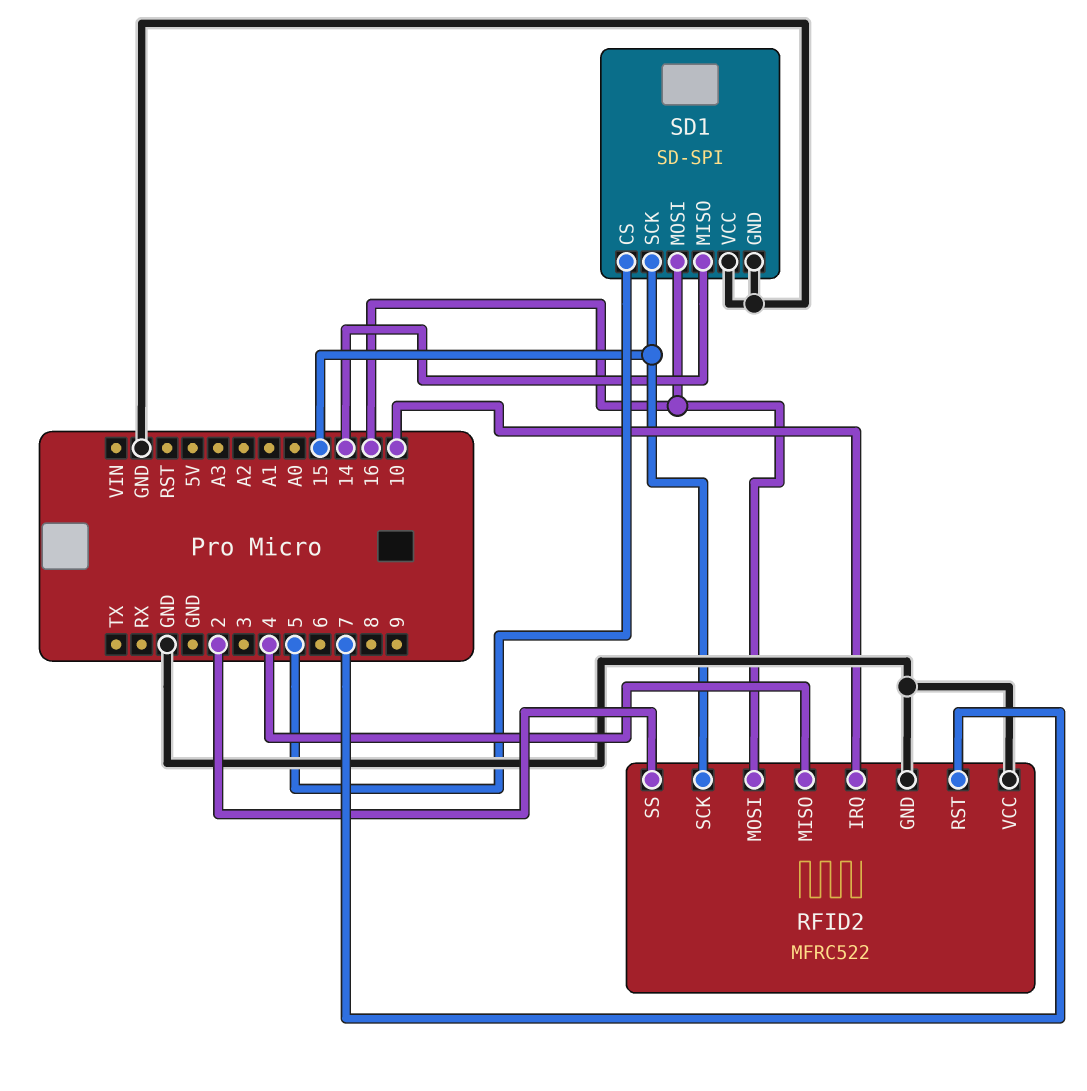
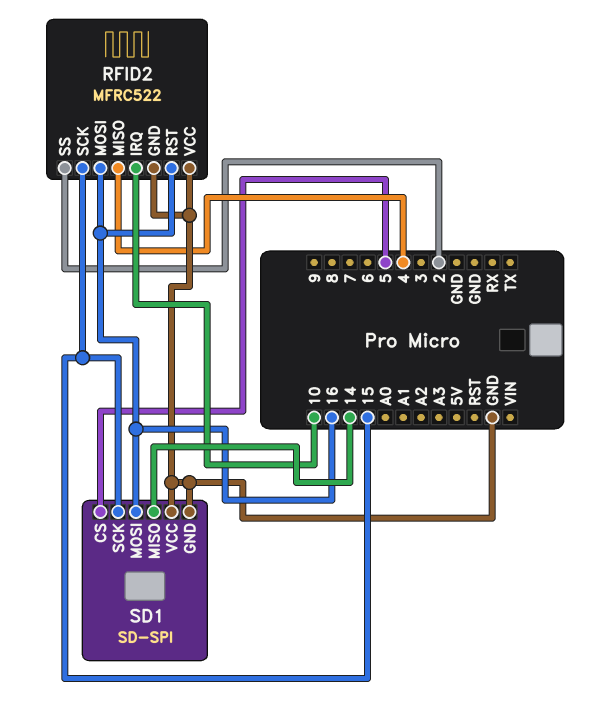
RFID2 pin RST: 7 -> 16

